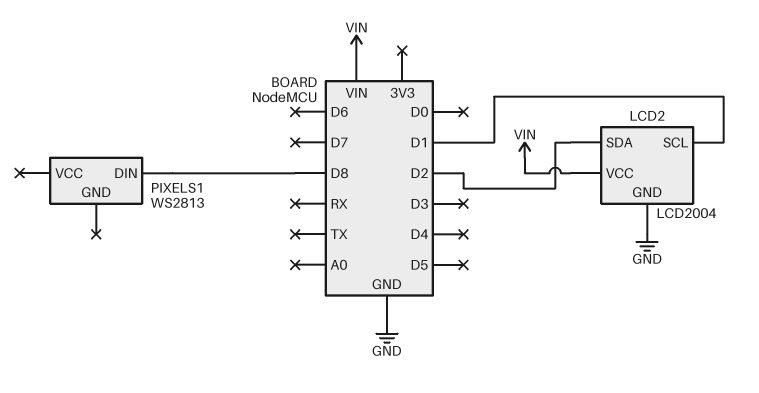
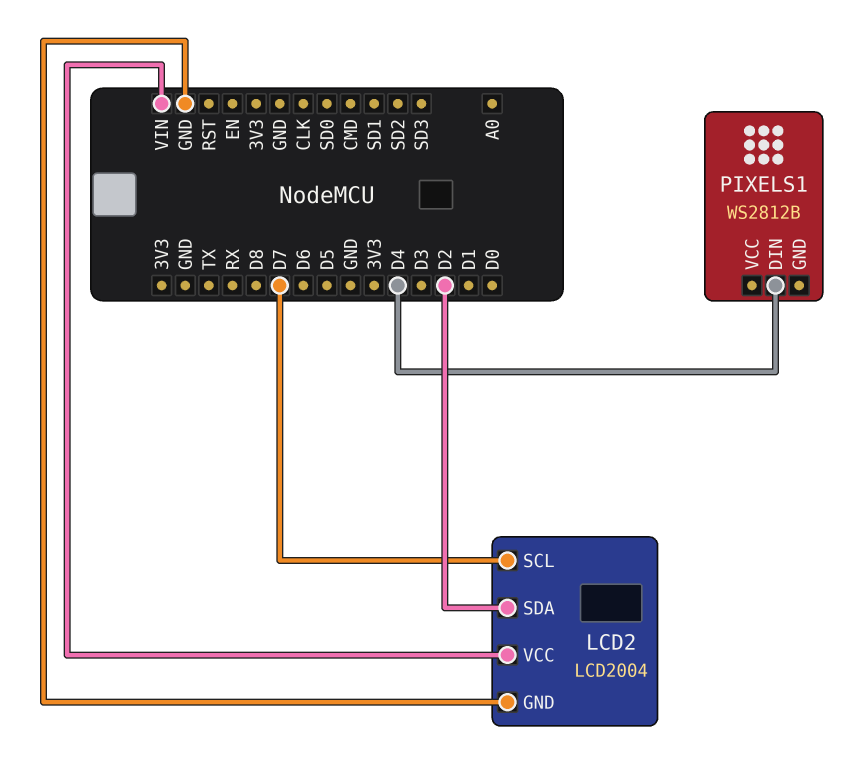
LCD2 pin SCL: D1 -> D7
PIXELS1: WS2813 -> WS2812B
PIXELS1 pin DIN: D8 -> D4

